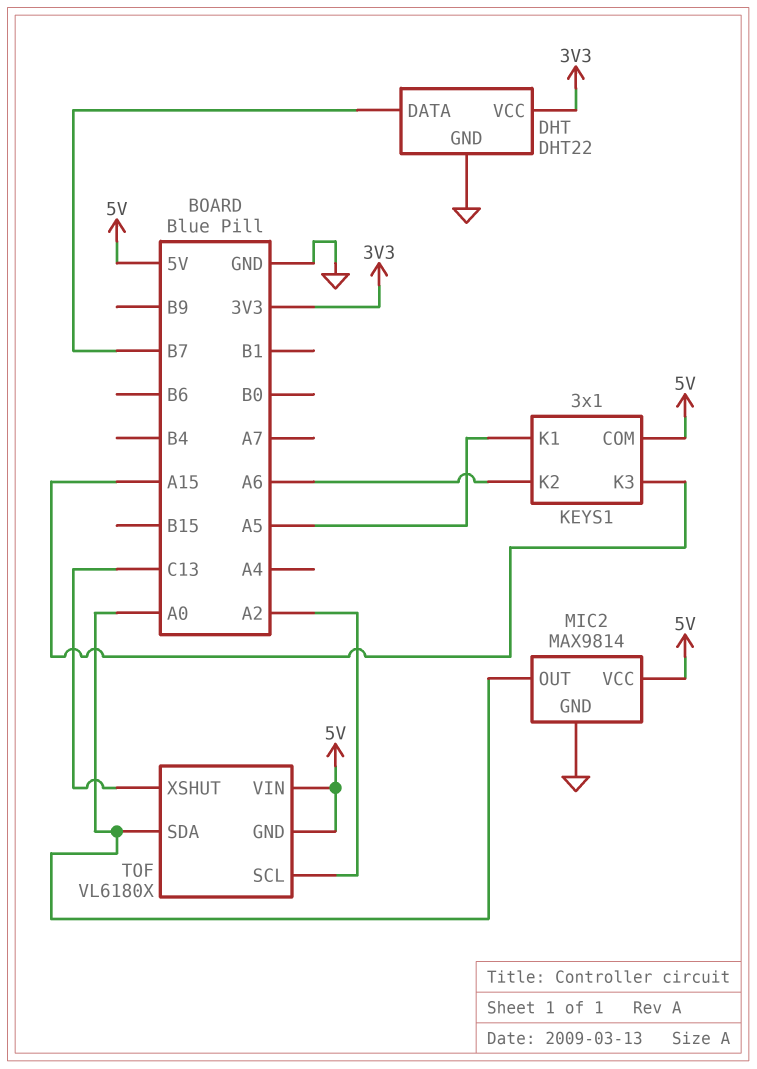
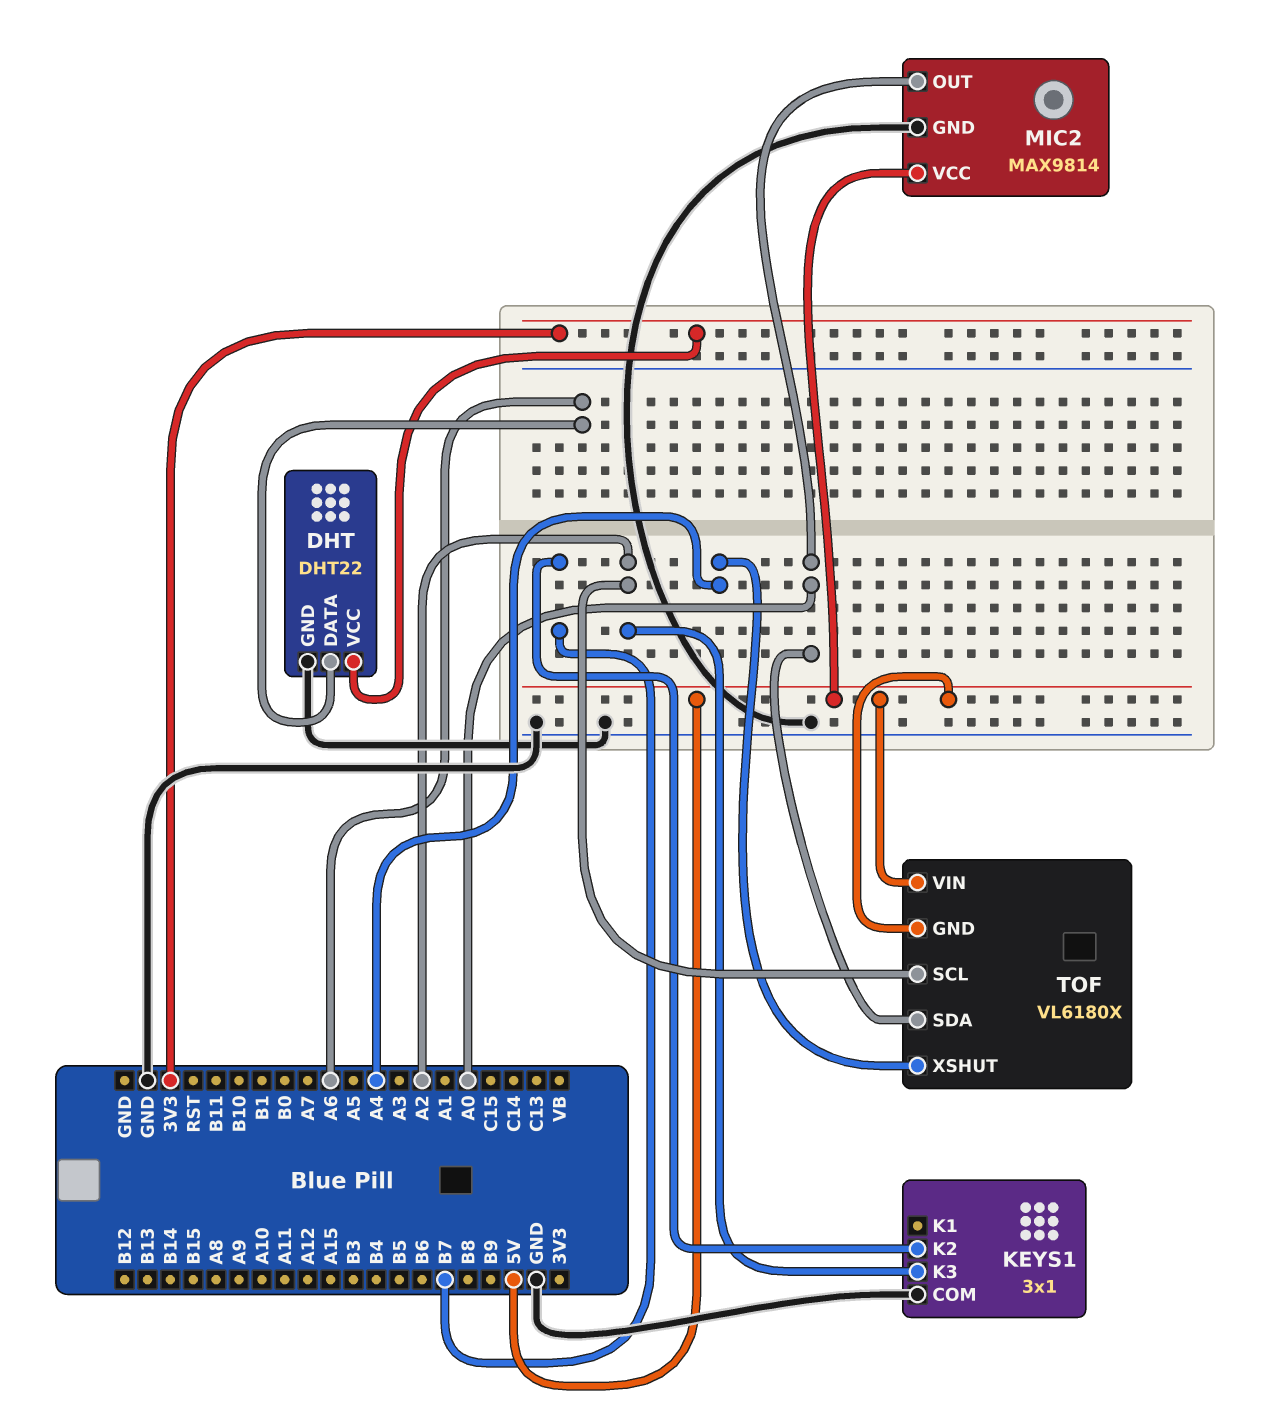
DHT pin DATA: B7 -> A6
KEYS1 pin COM: 5V -> GND
KEYS1 pin K1: A5 -> none
KEYS1 pin K2: A6 -> B7
KEYS1 pin K3: A15 -> A2
TOF pin XSHUT: C13 -> A4

